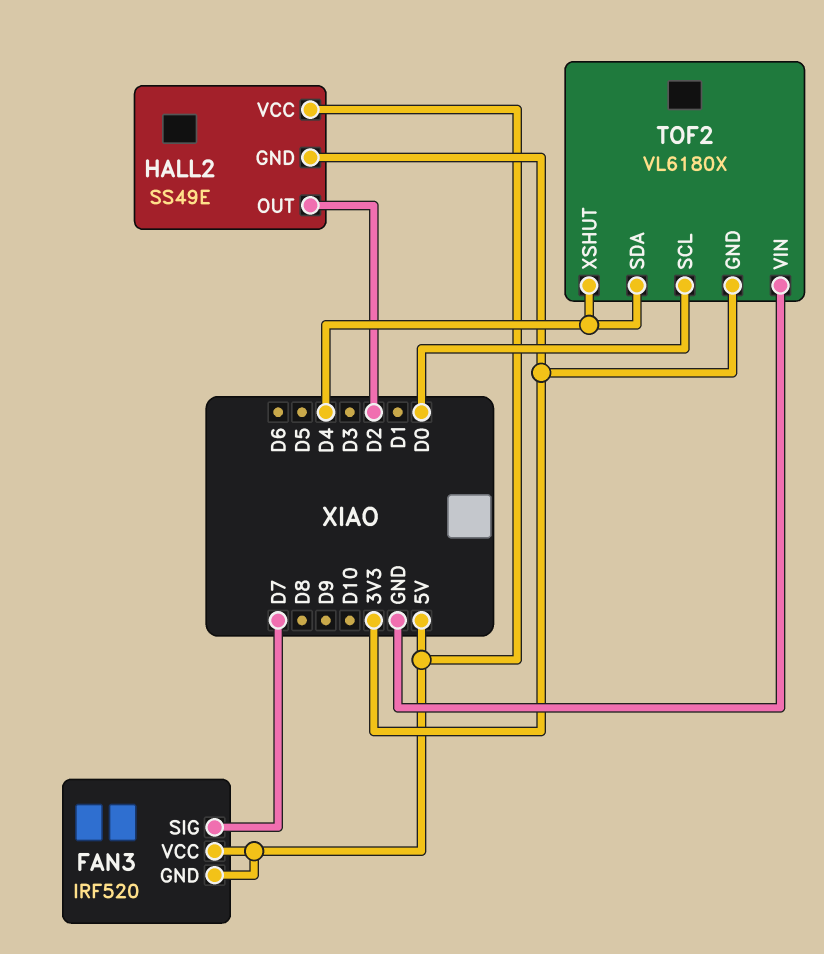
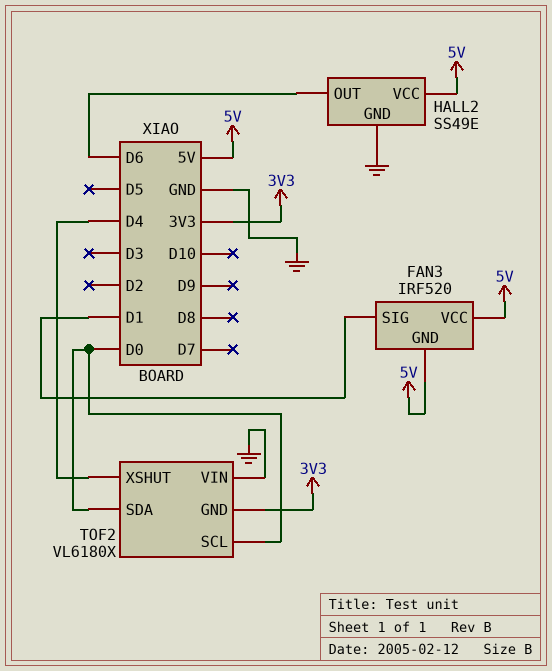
FAN3 pin SIG: D7 -> D1
HALL2 pin GND: 3V3 -> GND
HALL2 pin OUT: D2 -> D6
TOF2 pin SDA: D4 -> D0

